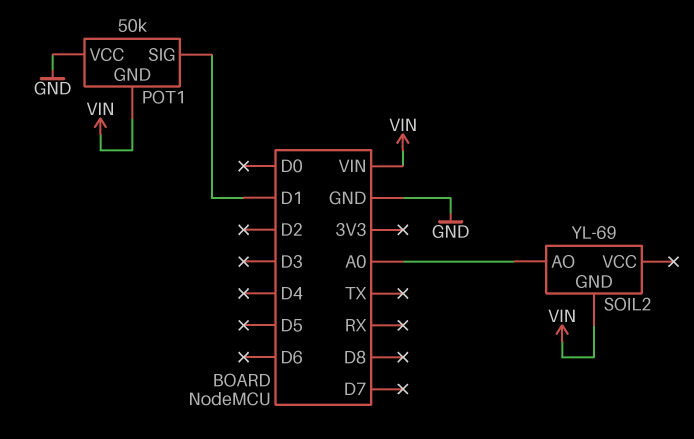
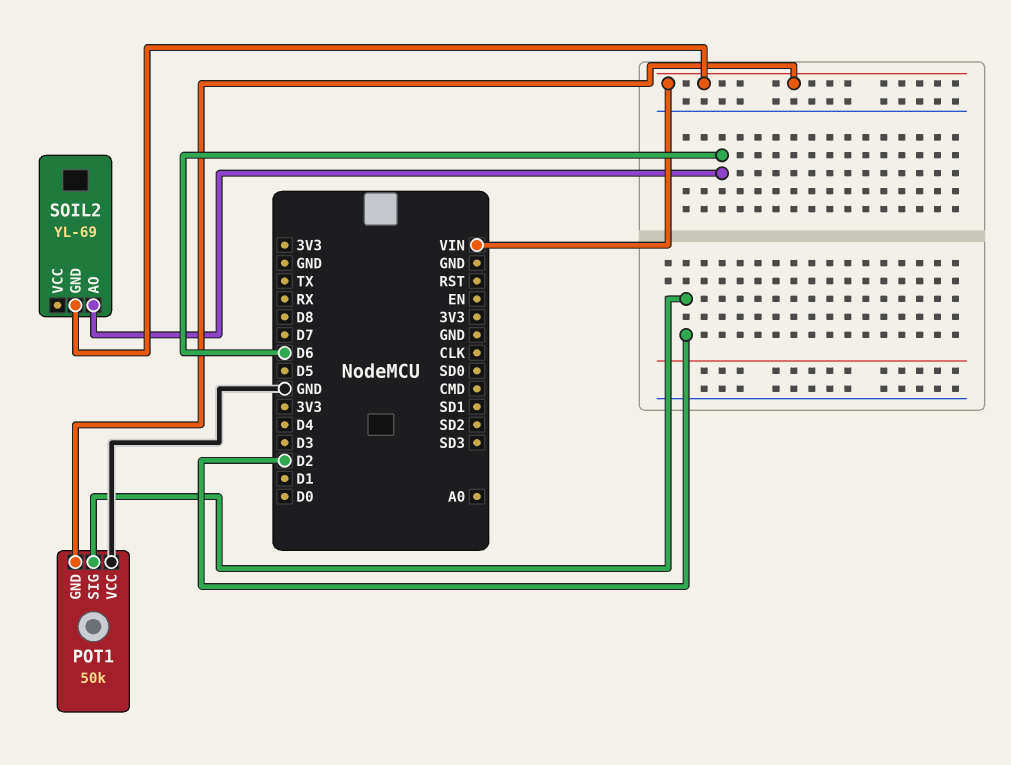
POT1 pin SIG: D1 -> D2
SOIL2 pin AO: A0 -> D6

